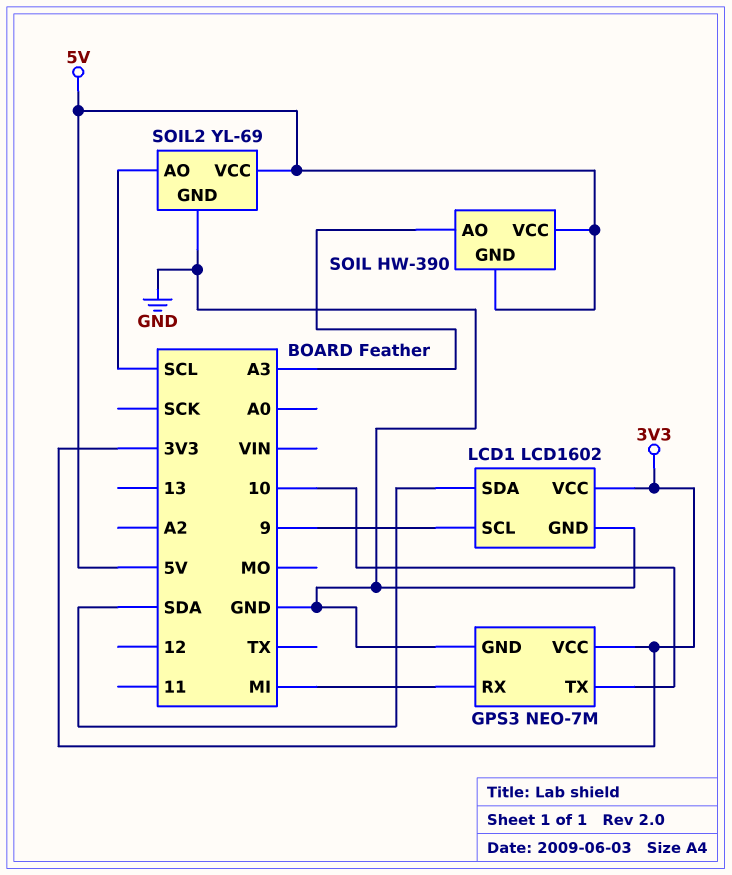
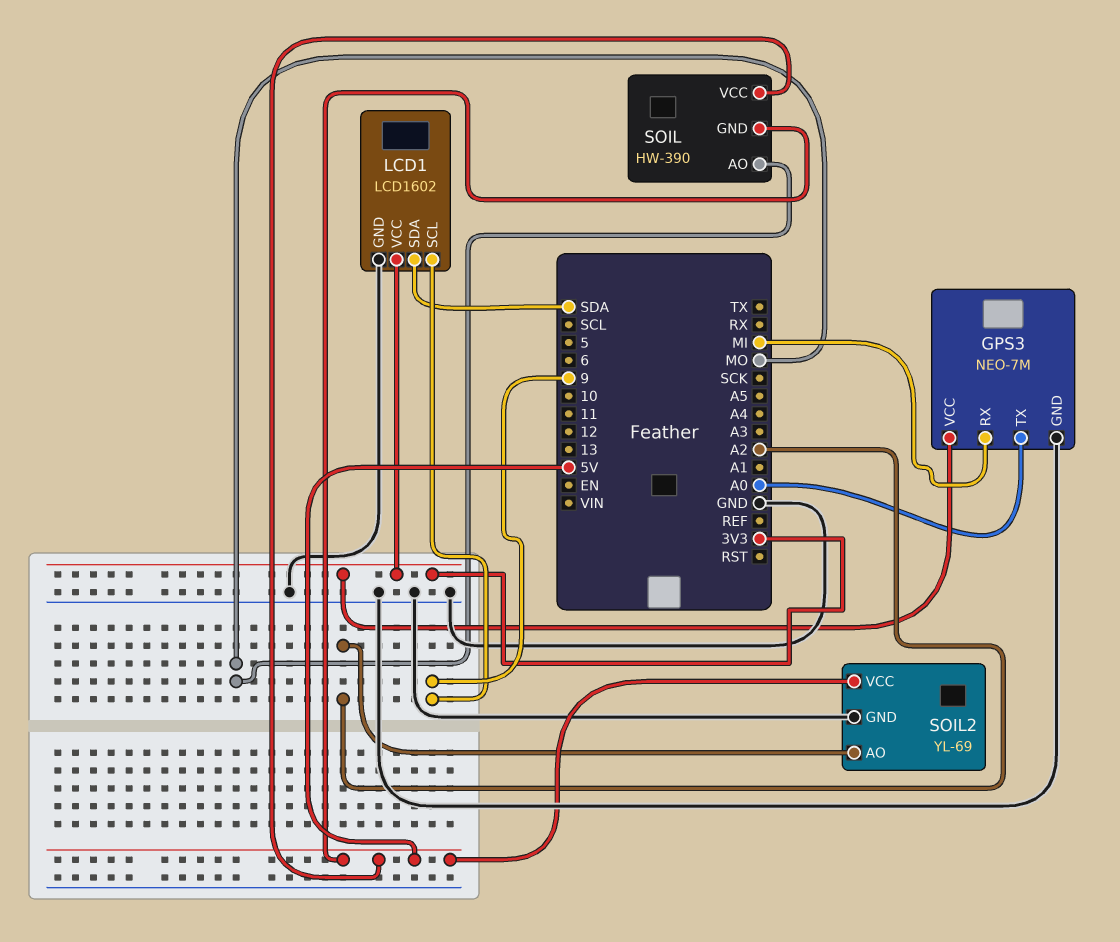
GPS3 pin TX: 10 -> A0
SOIL pin AO: A3 -> MO
SOIL2 pin AO: SCL -> A2

